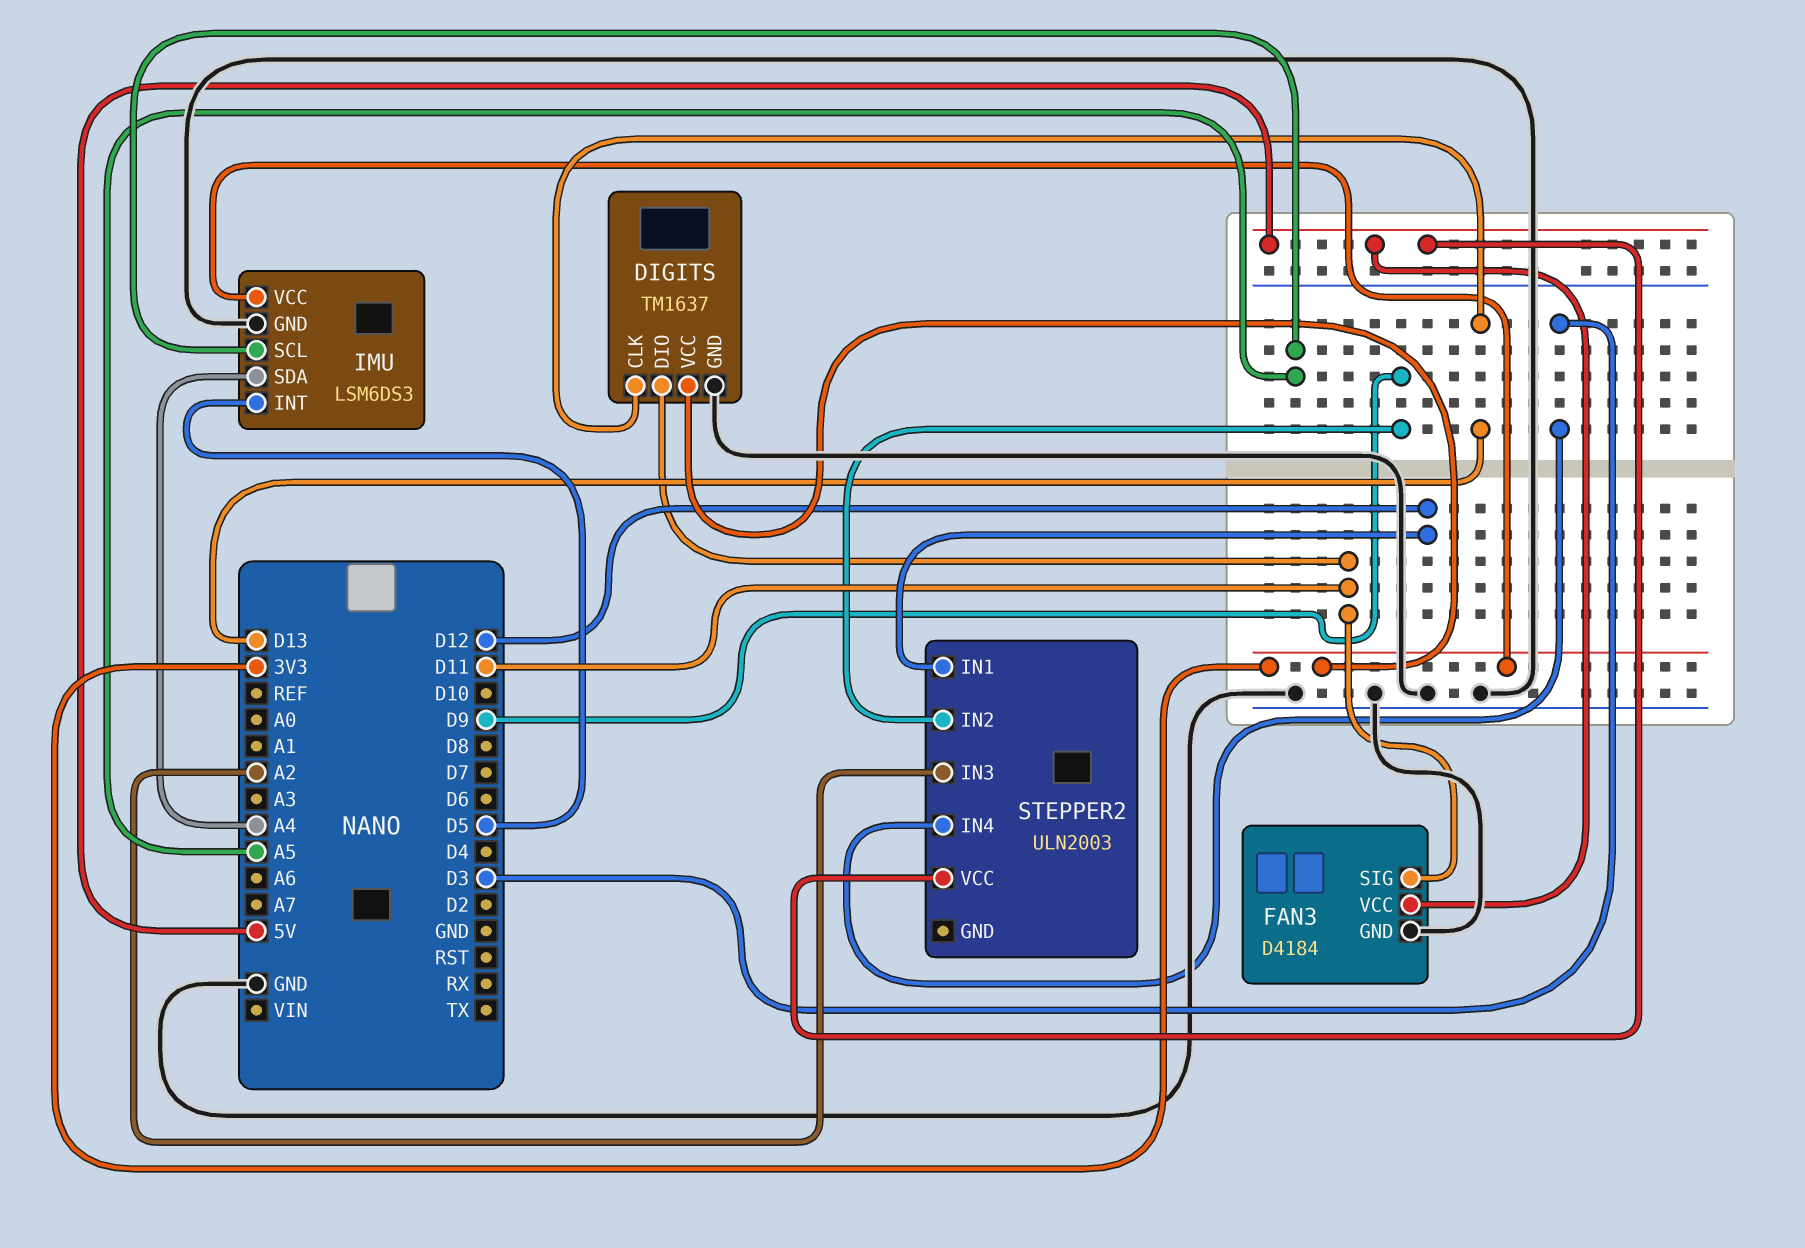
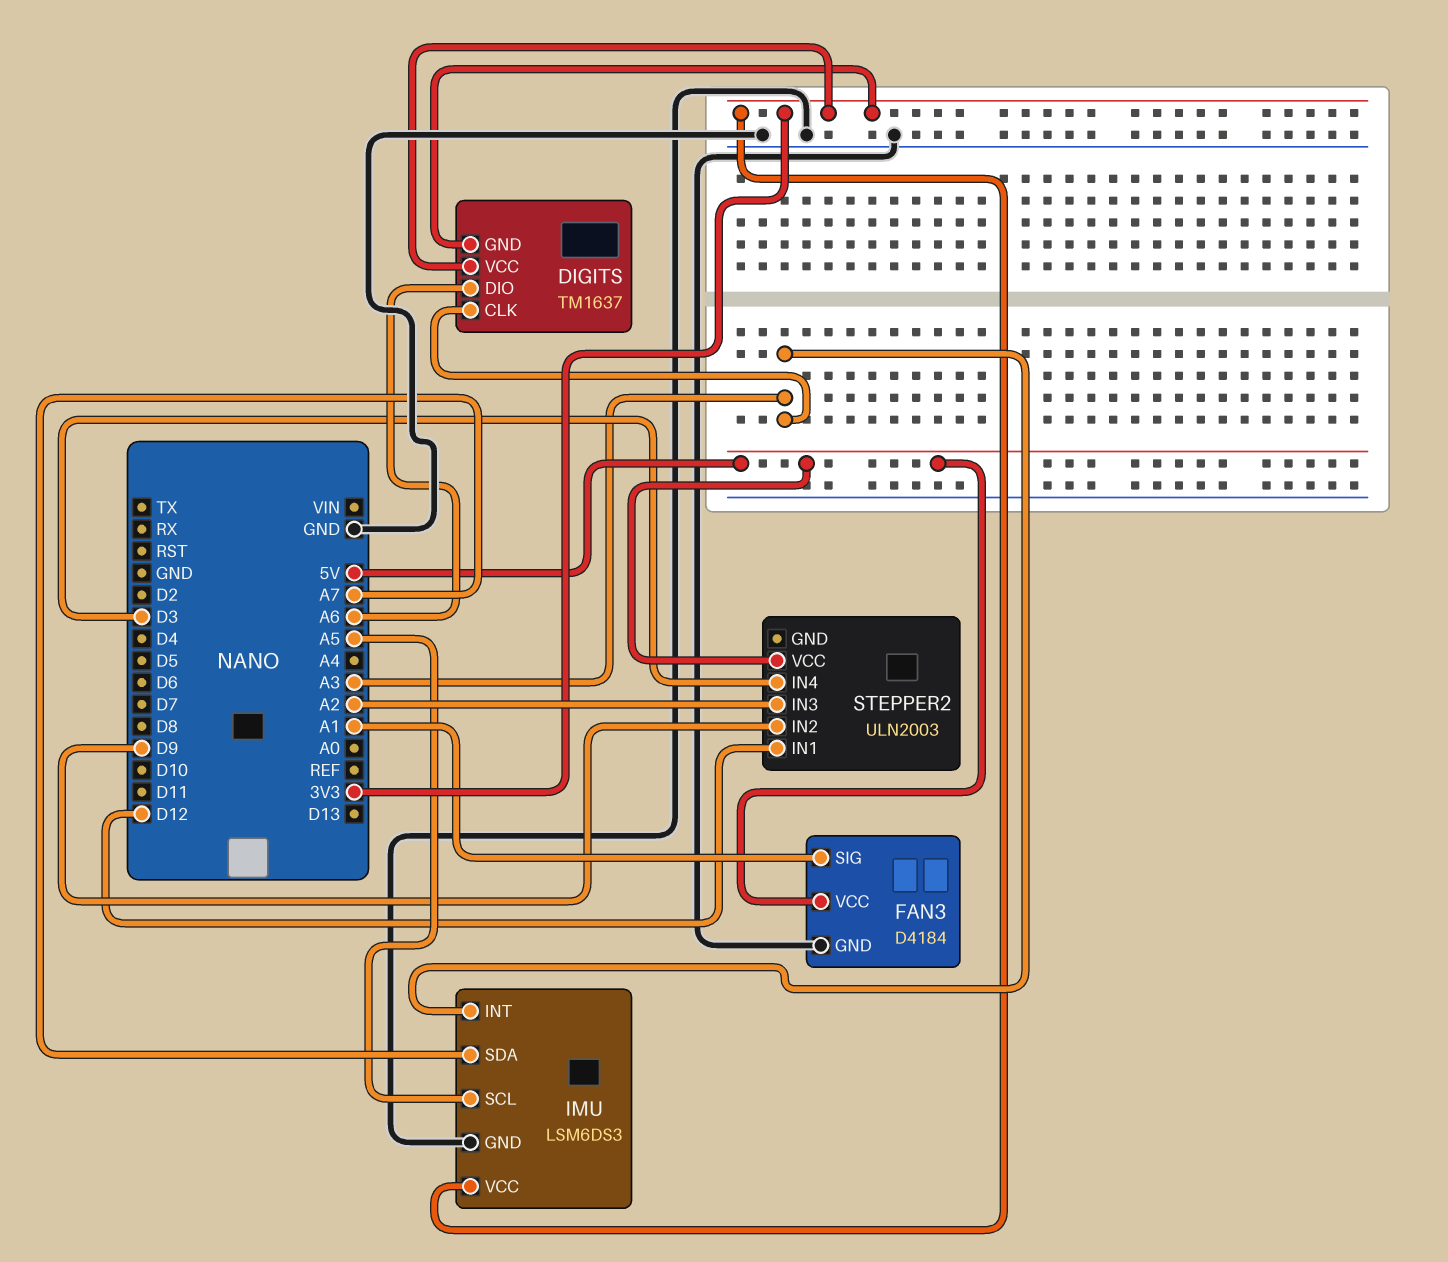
DIGITS pin CLK: D13 -> A3
DIGITS pin DIO: D11 -> A6
DIGITS pin GND: GND -> 3V3
FAN3 pin SIG: D11 -> A1
IMU pin INT: D5 -> A3
IMU pin SDA: A4 -> A7

